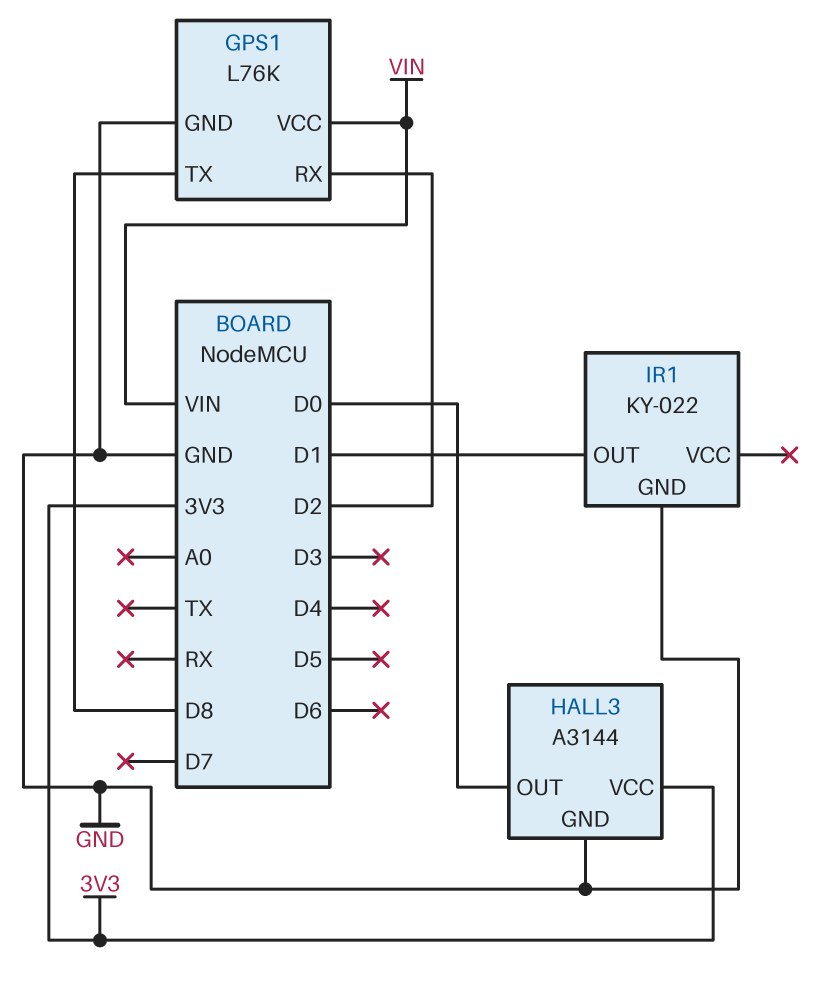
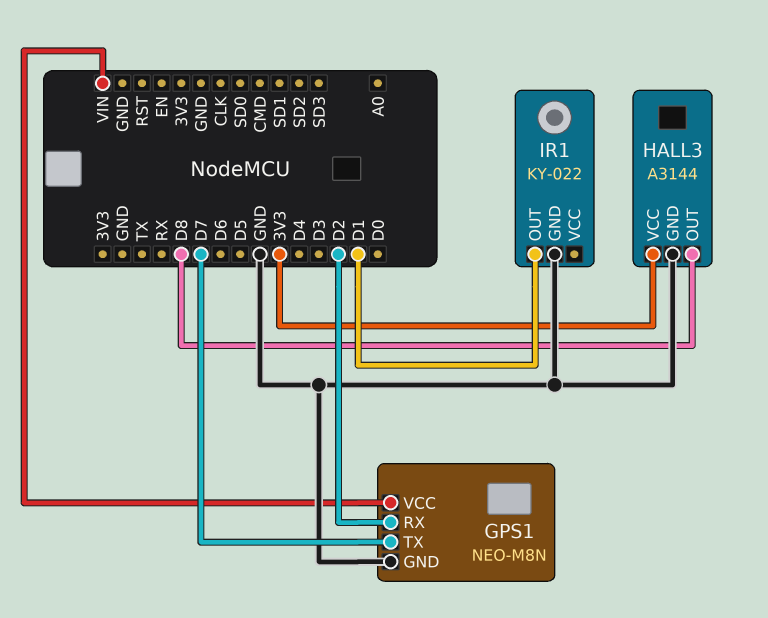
GPS1: L76K -> NEO-M8N
GPS1 pin TX: D8 -> D7
HALL3 pin OUT: D0 -> D8

